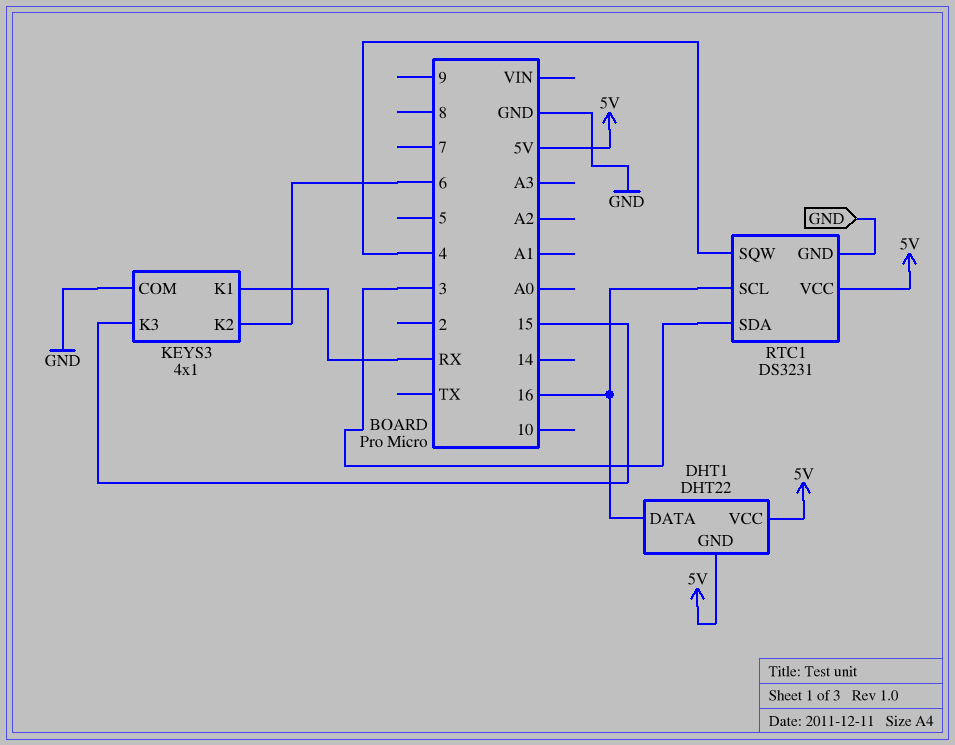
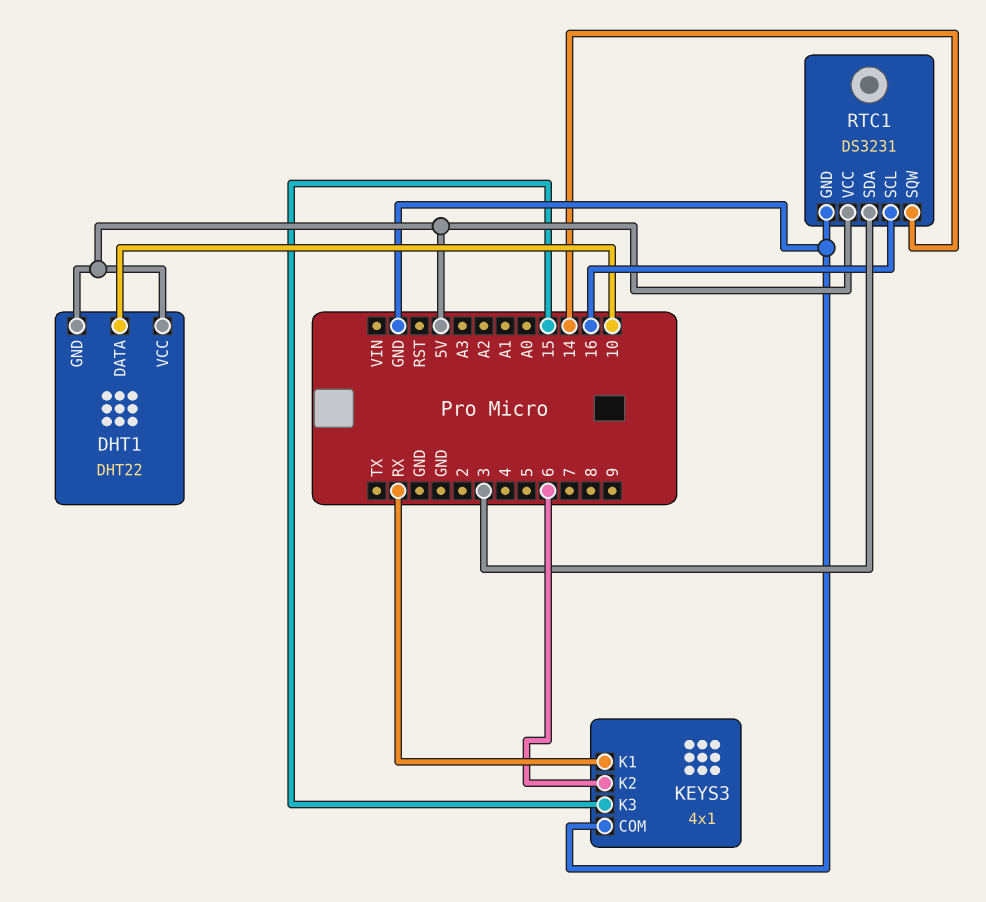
DHT1 pin DATA: 16 -> 10
RTC1 pin SQW: 4 -> 14

